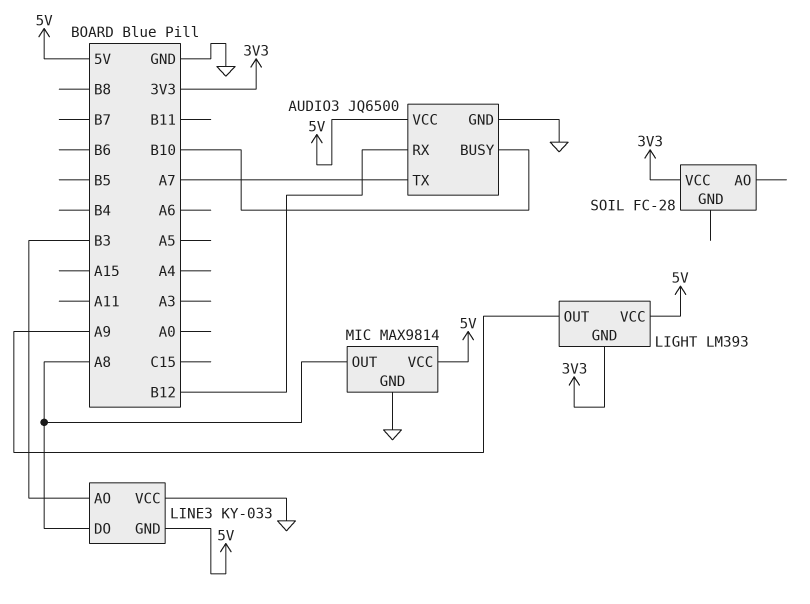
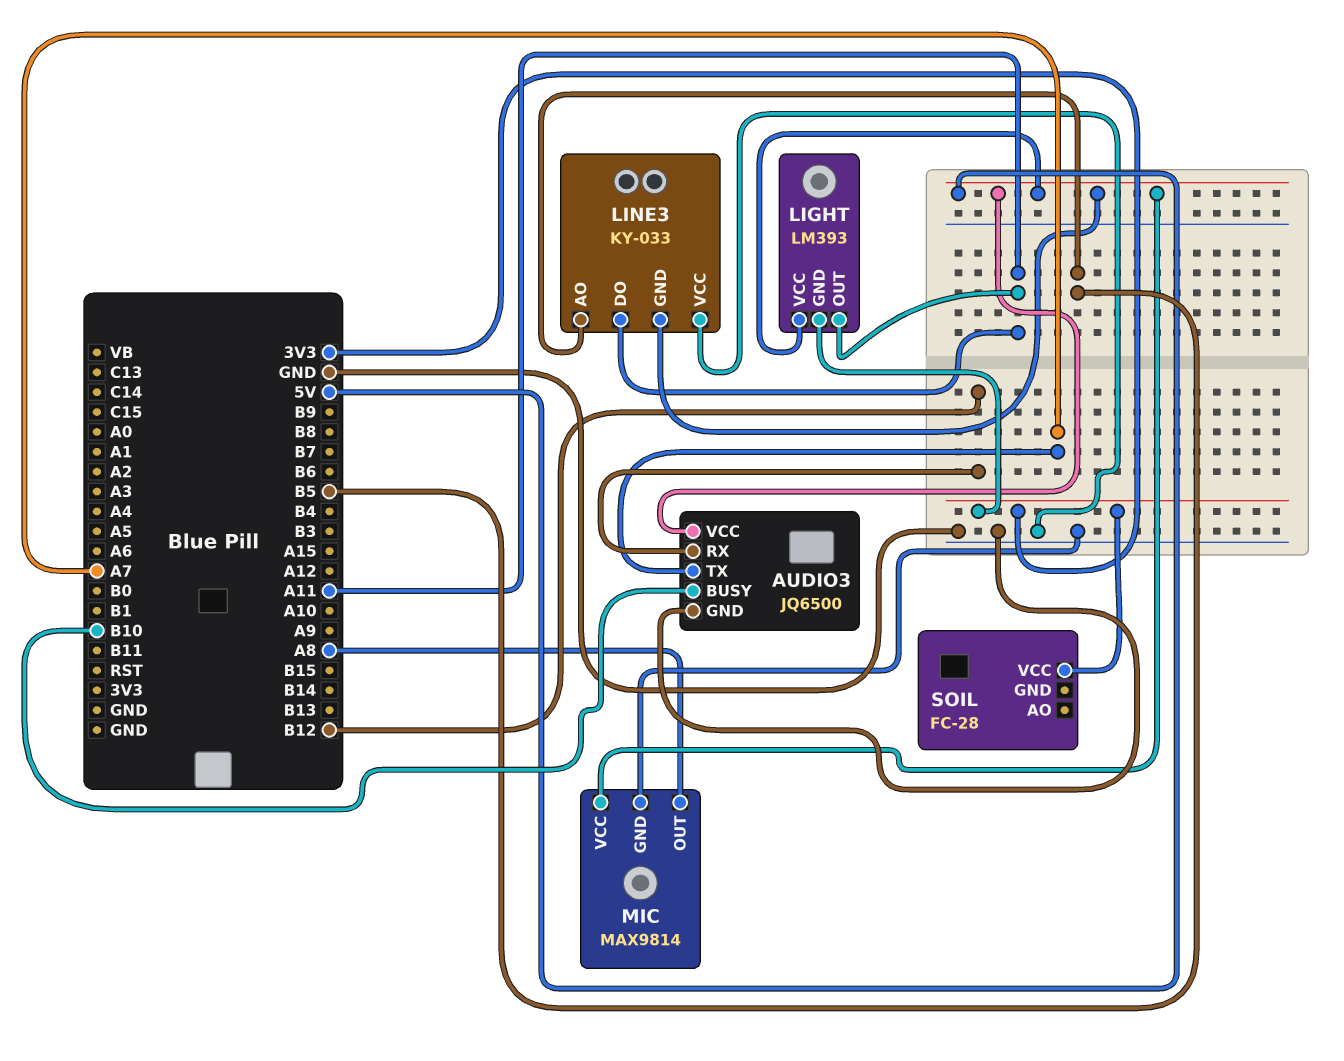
LIGHT pin OUT: A9 -> A11
LINE3 pin AO: B3 -> B5
LINE3 pin DO: A8 -> A11

